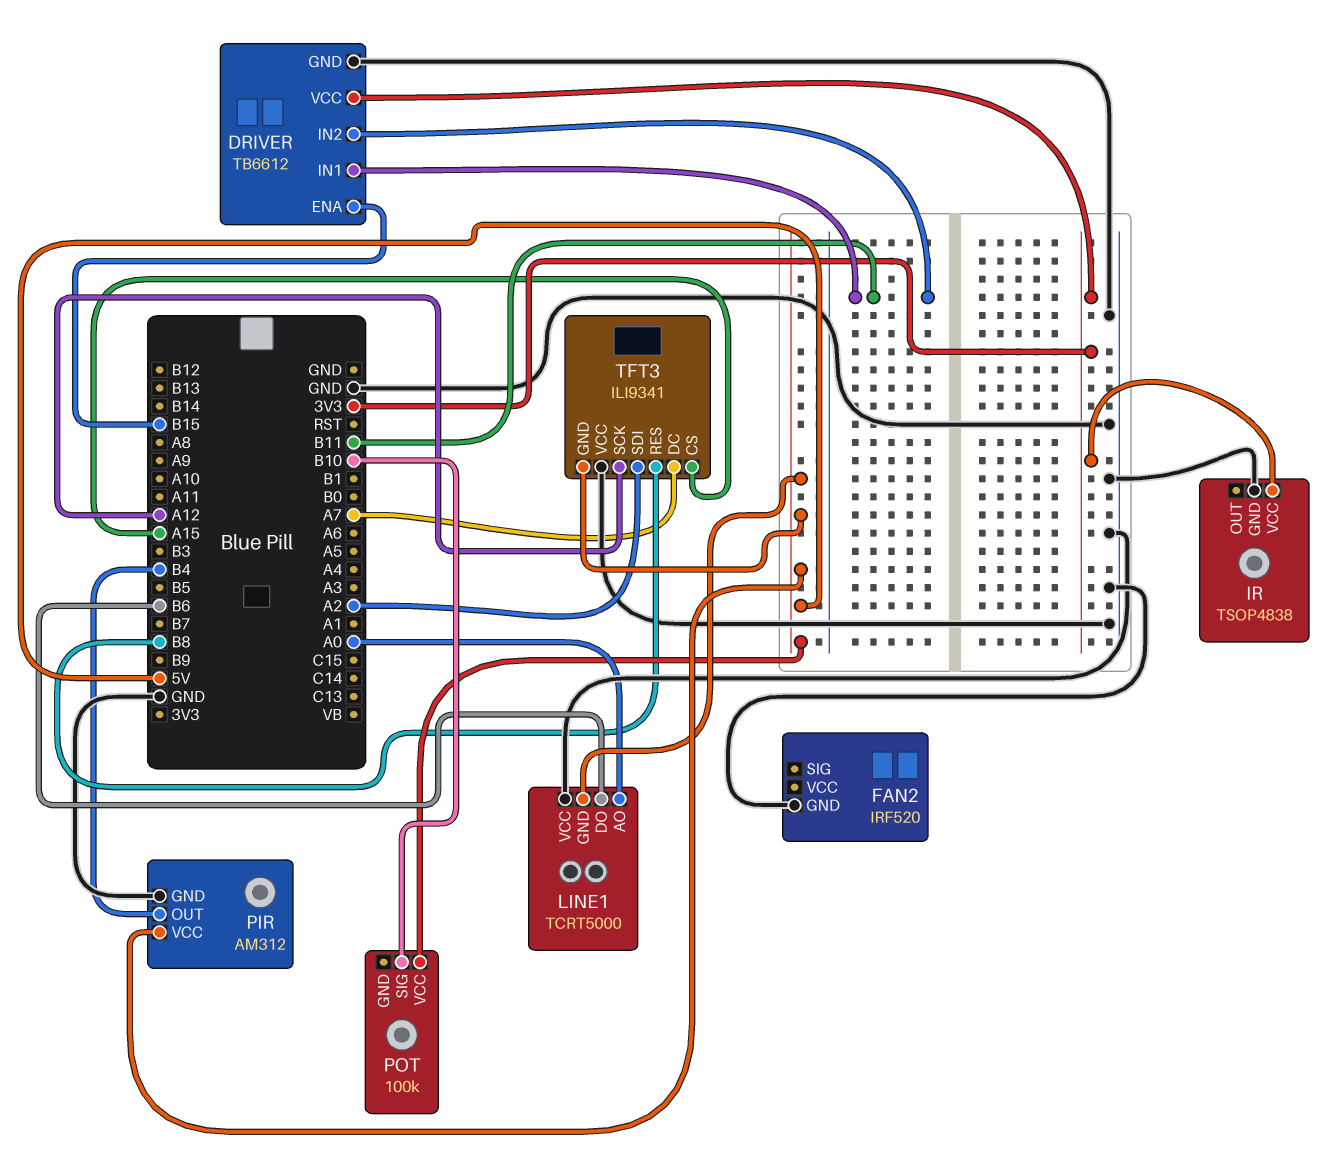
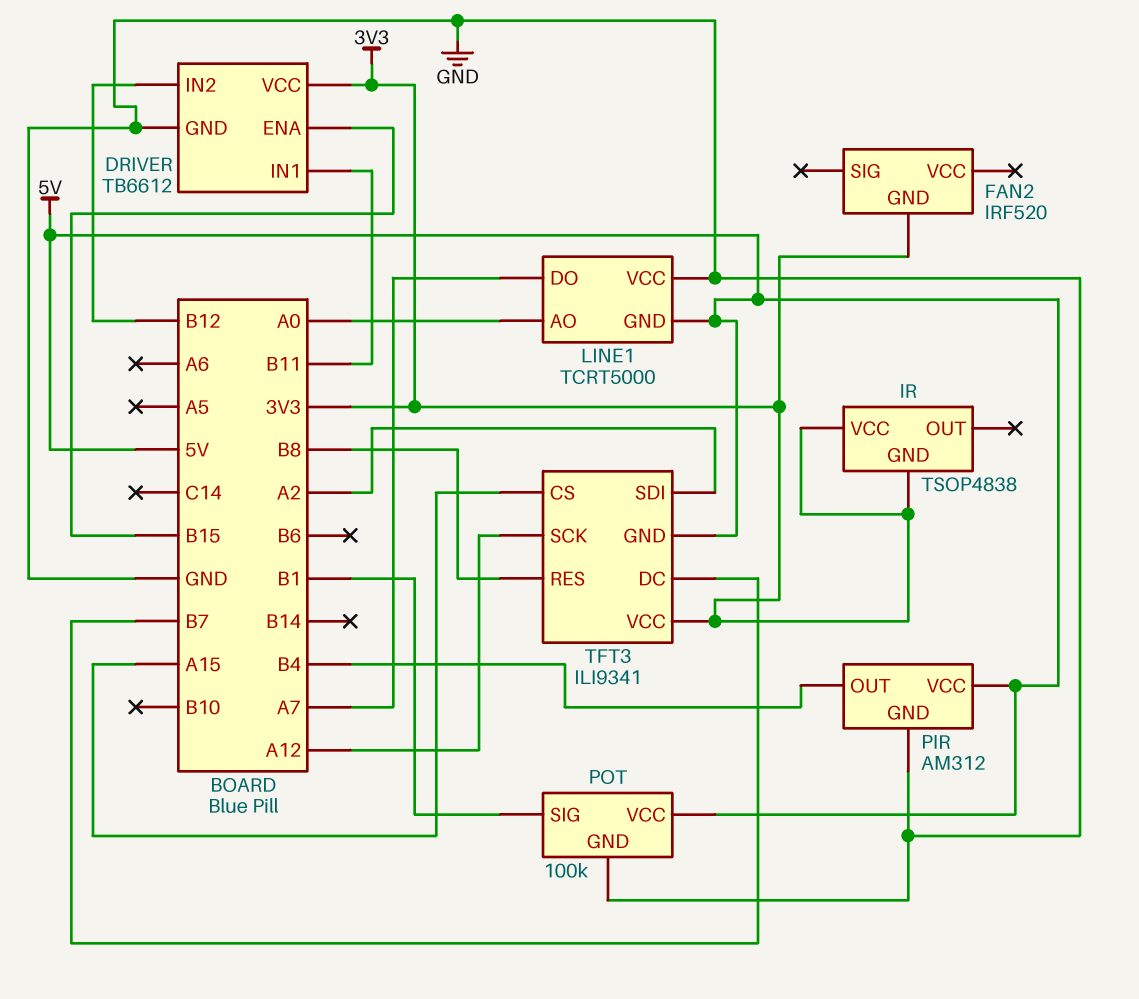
DRIVER pin IN2: B11 -> B12
FAN2 pin GND: GND -> 3V3
IR pin GND: GND -> 3V3
LINE1 pin DO: B6 -> A7
POT pin GND: none -> GND
POT pin SIG: B10 -> B1
TFT3 pin DC: A7 -> B7
TFT3 pin VCC: GND -> 3V3

